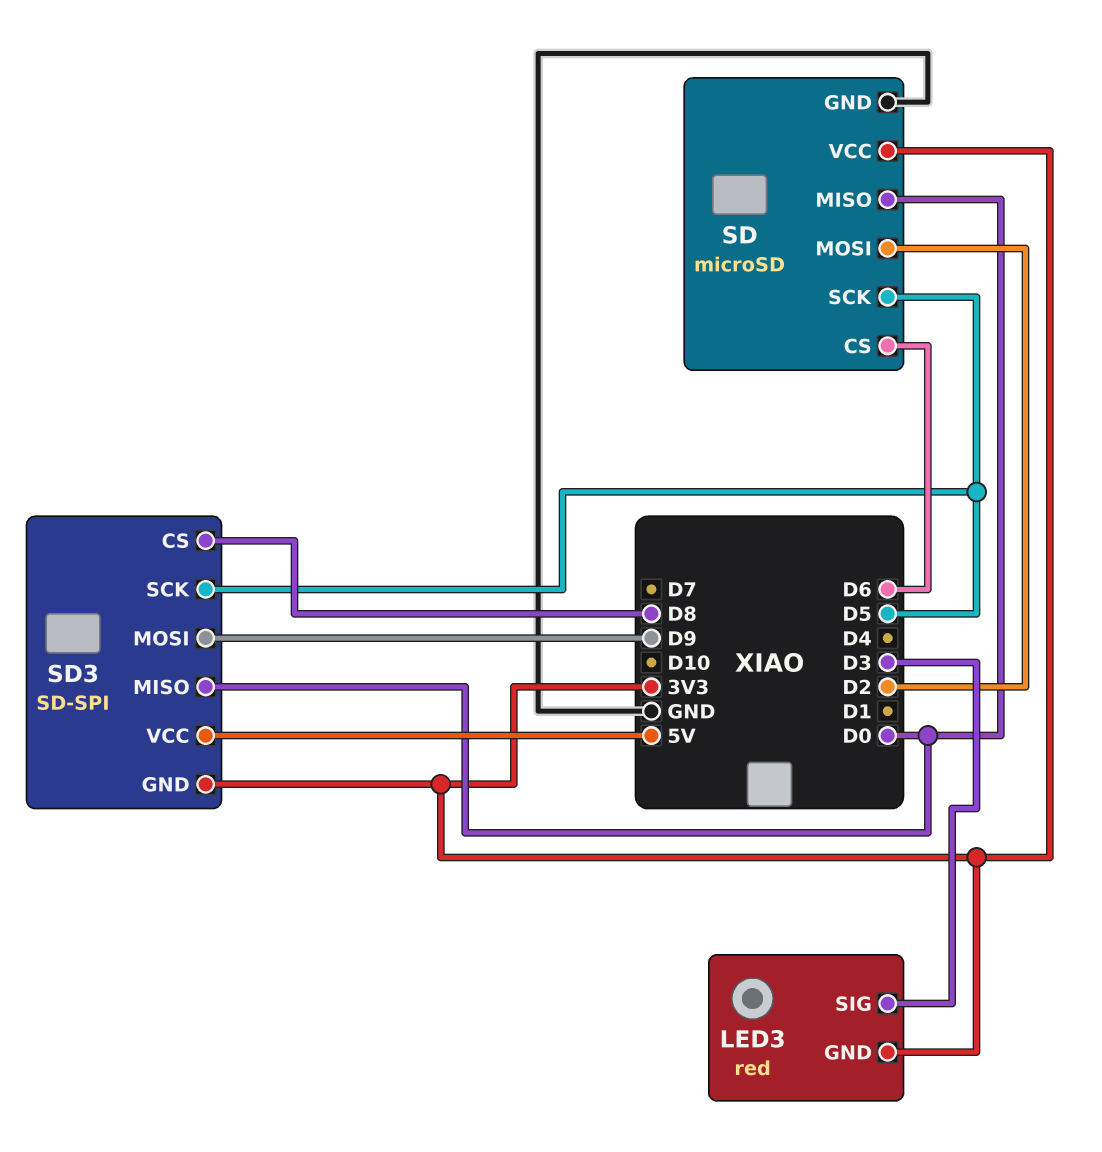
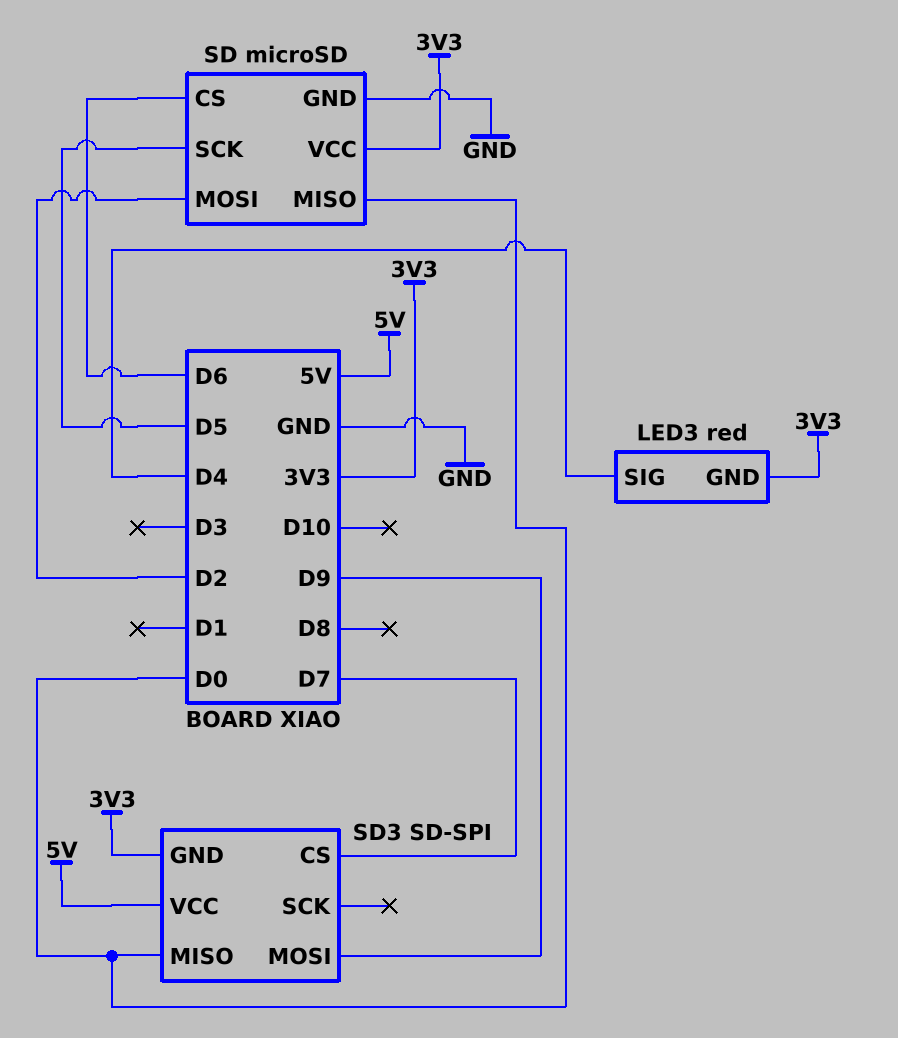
LED3 pin SIG: D3 -> D4
SD3 pin CS: D8 -> D7
SD3 pin SCK: D5 -> none

